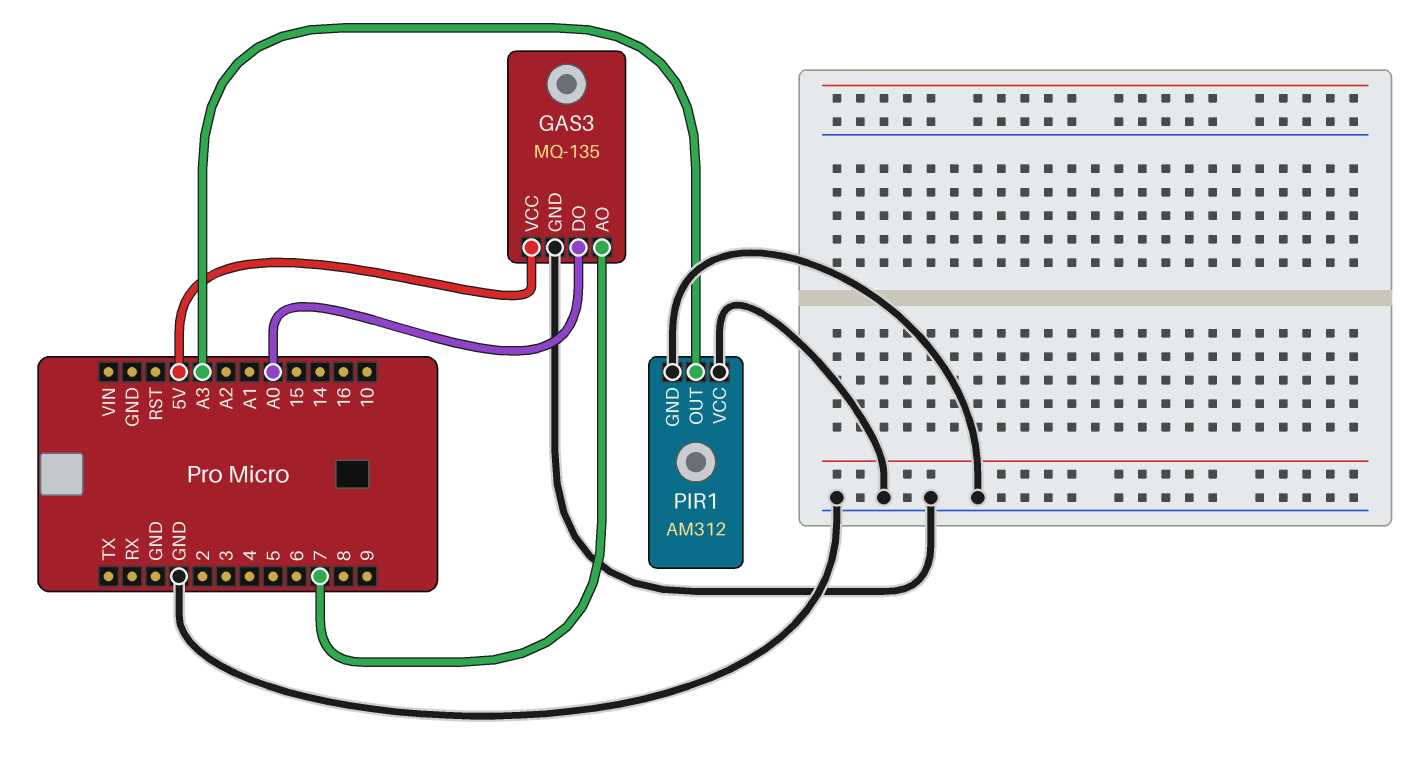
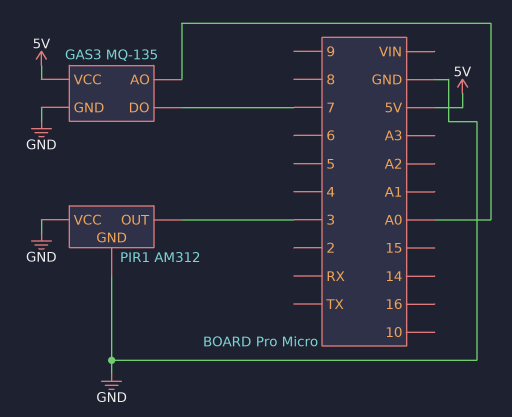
GAS3 pin AO: 7 -> A0
GAS3 pin DO: A0 -> 7
PIR1 pin OUT: A3 -> 3

